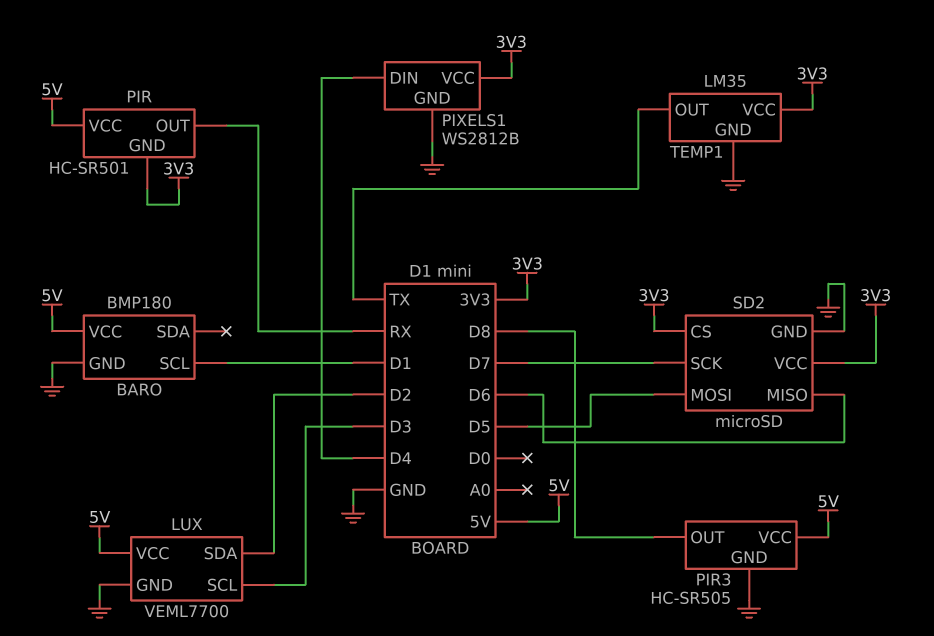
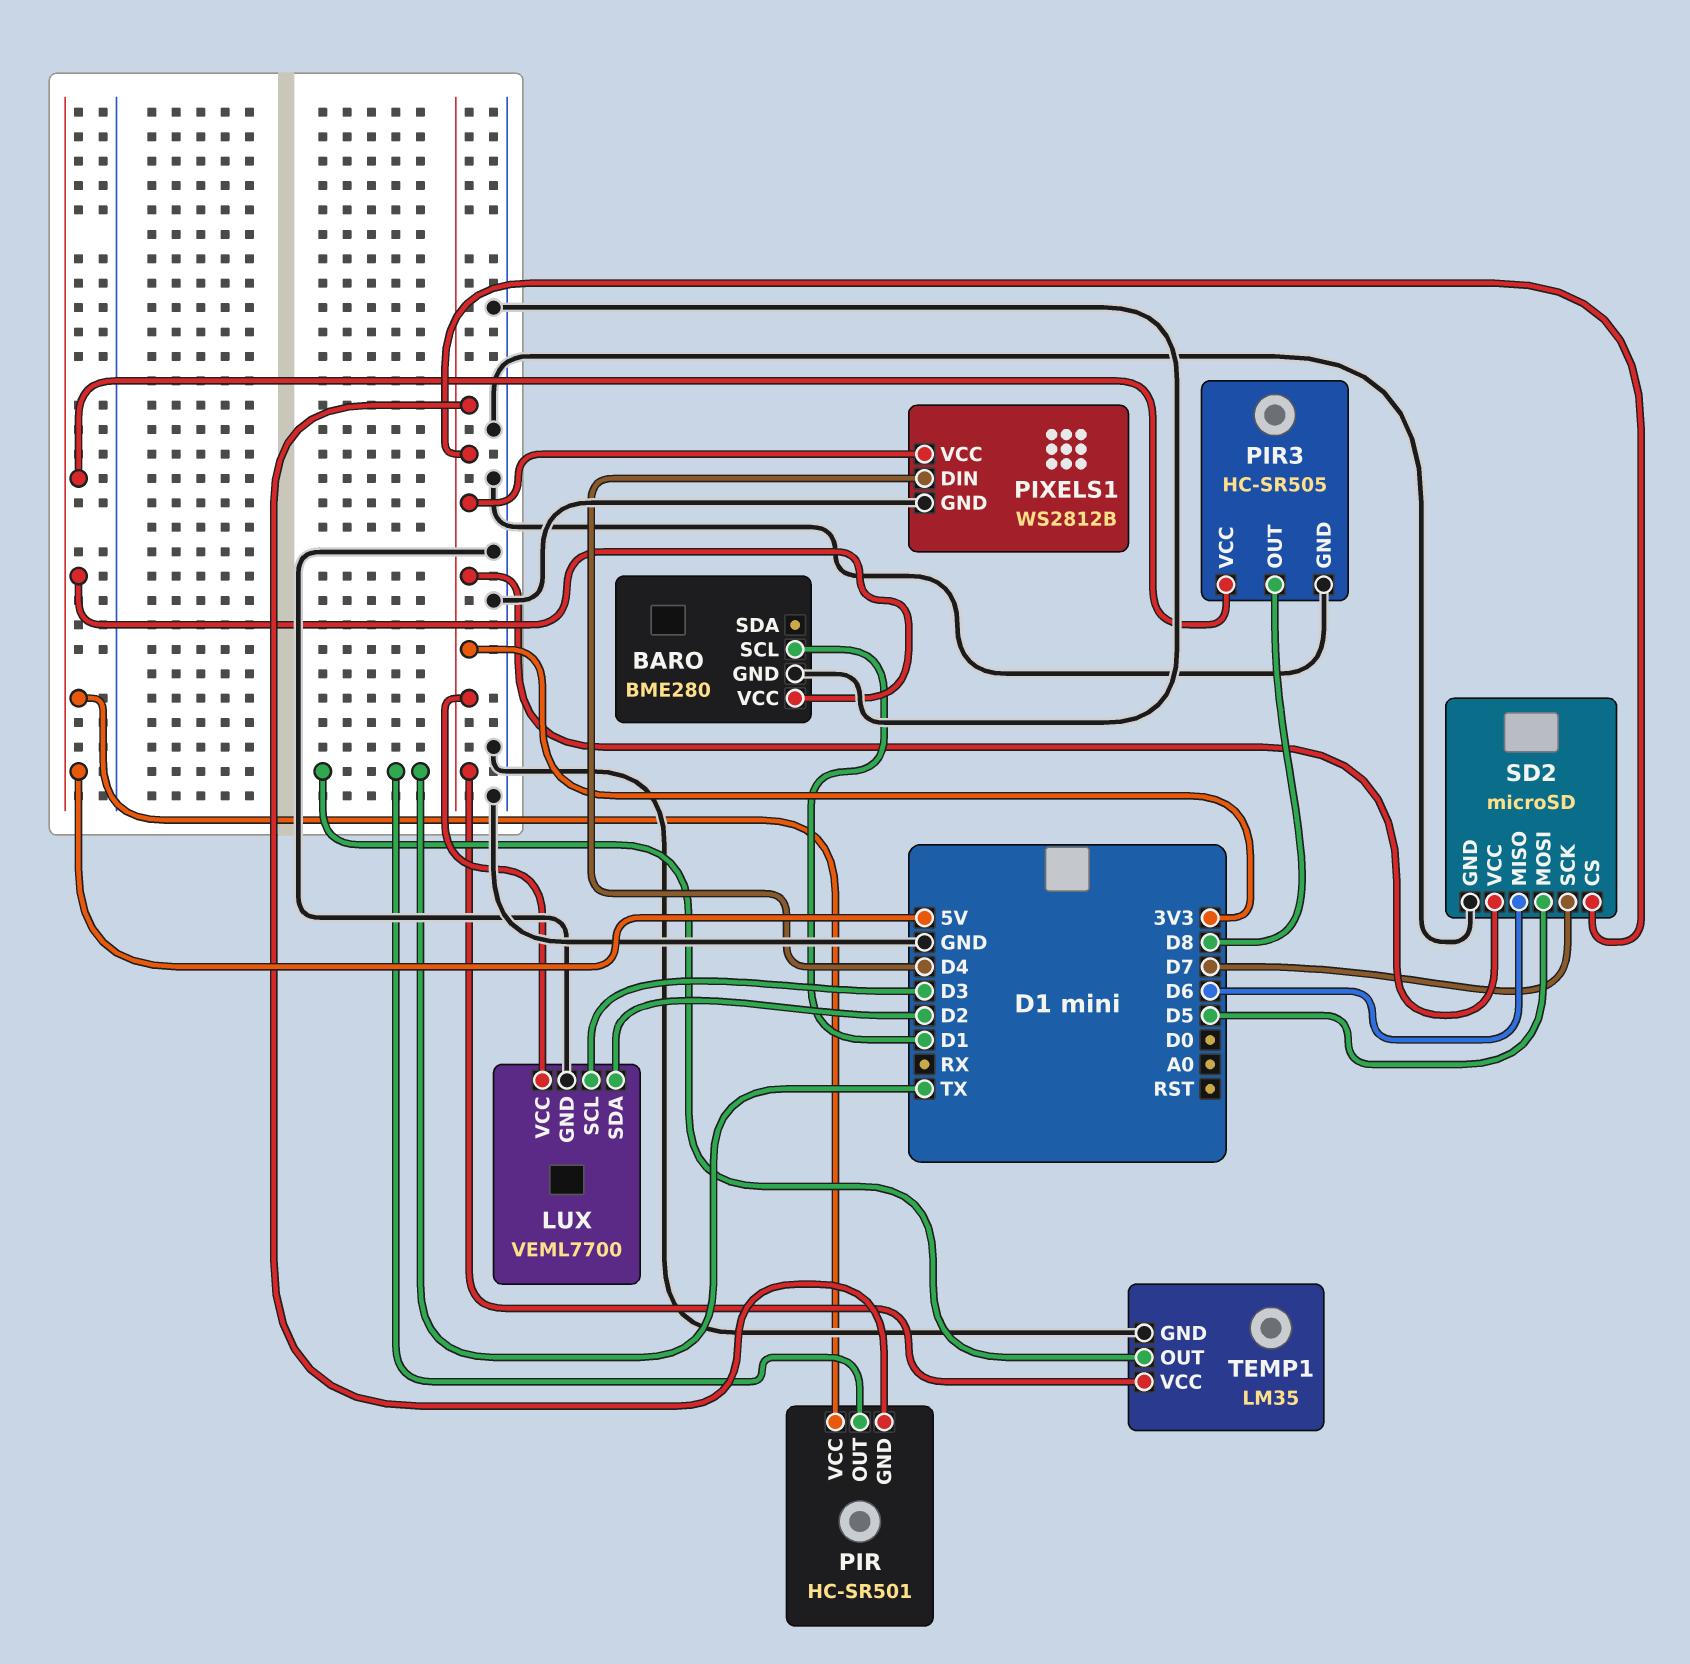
BARO: BMP180 -> BME280
LUX pin VCC: 5V -> 3V3
PIR pin OUT: RX -> TX

